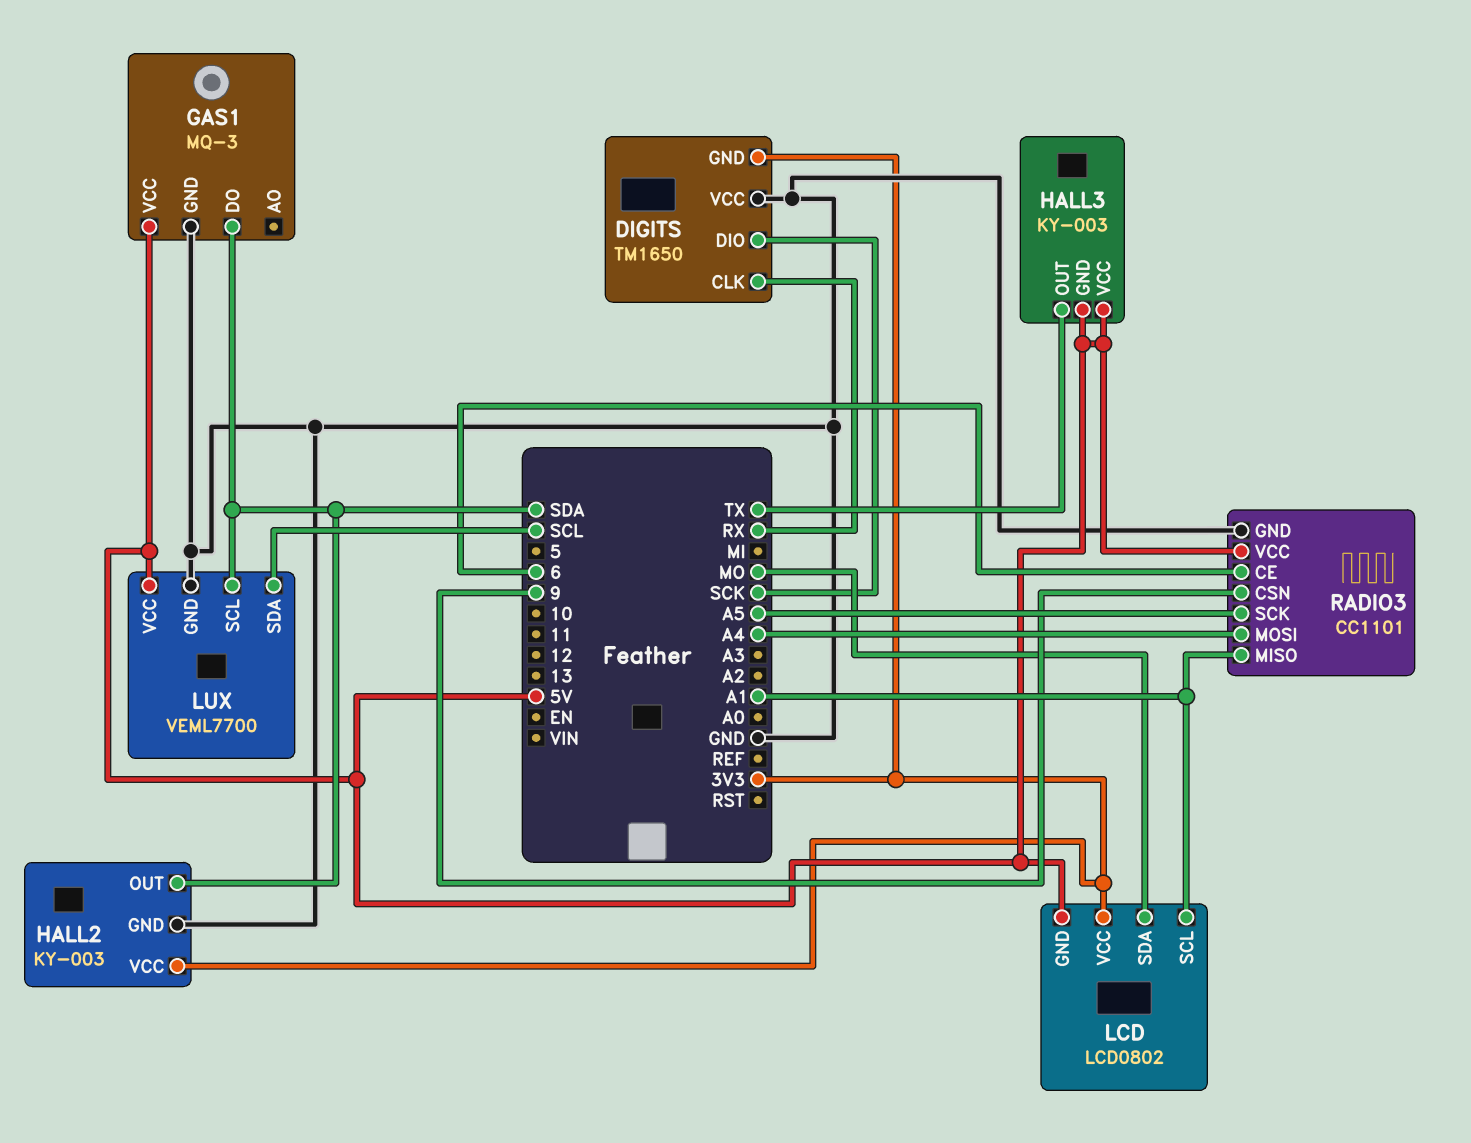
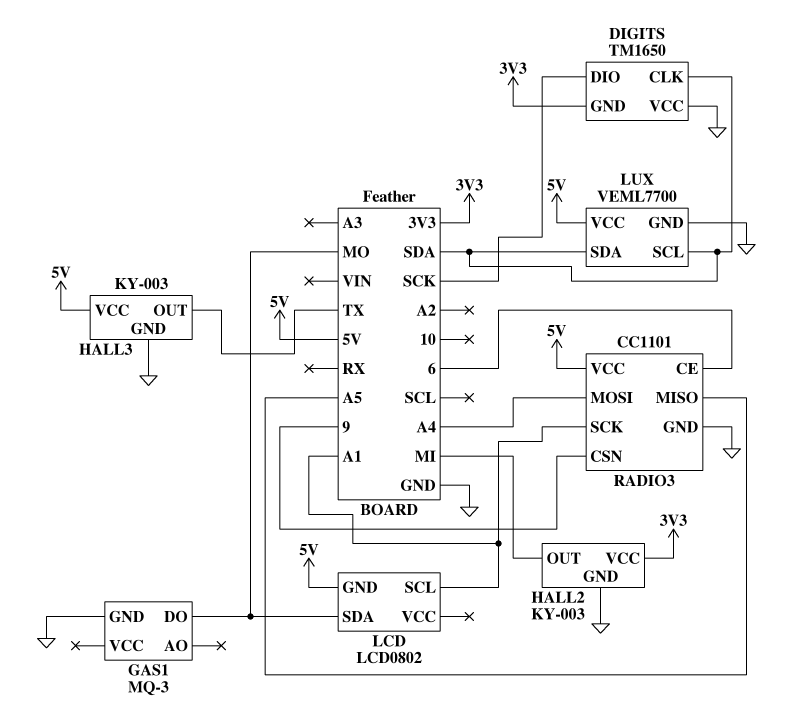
DIGITS pin CLK: RX -> SDA
GAS1 pin DO: SDA -> MO
GAS1 pin VCC: 5V -> none
HALL2 pin OUT: SDA -> MI
HALL3 pin GND: 5V -> GND
LCD pin VCC: 3V3 -> none
LUX pin SDA: SCL -> SDA
RADIO3 pin MISO: A1 -> A5
RADIO3 pin SCK: A5 -> A1

